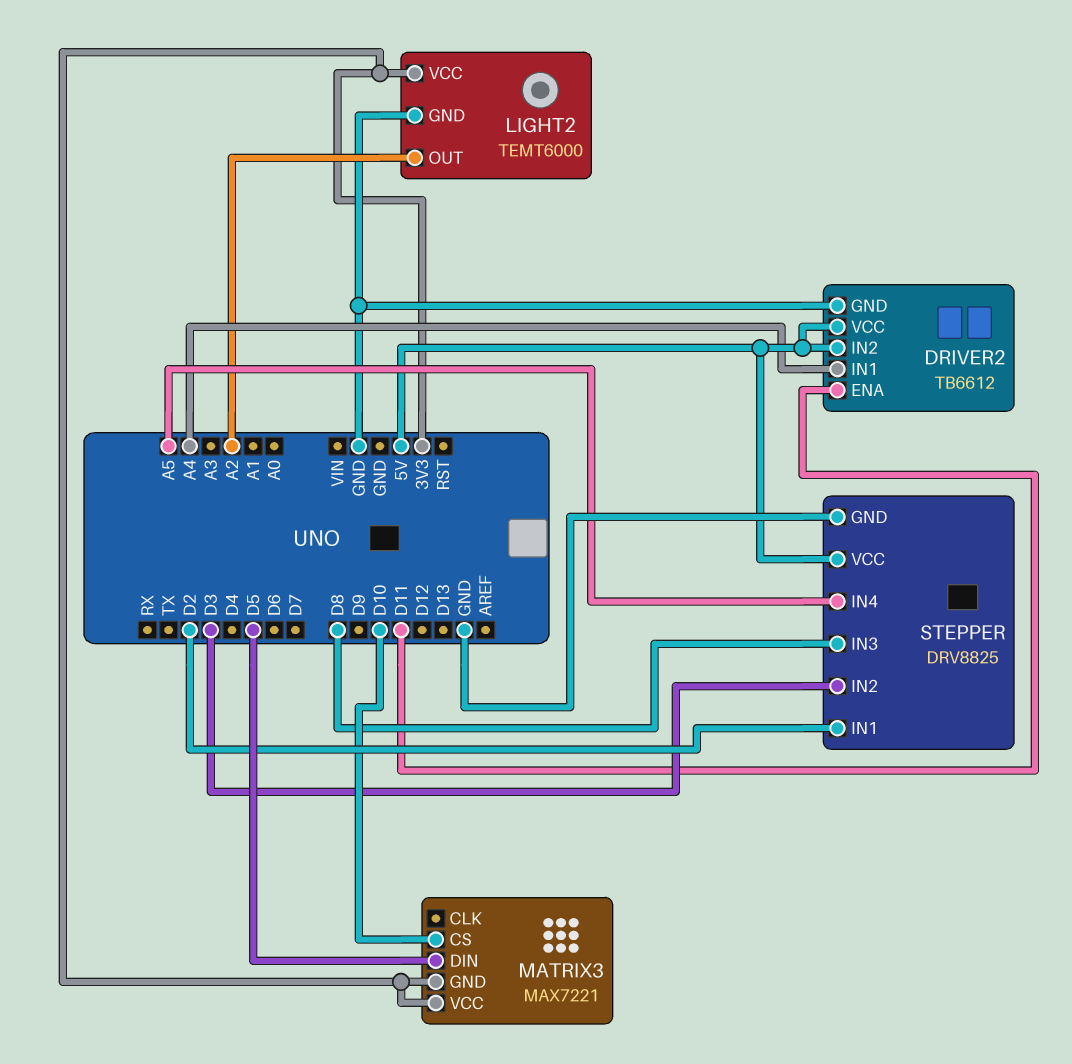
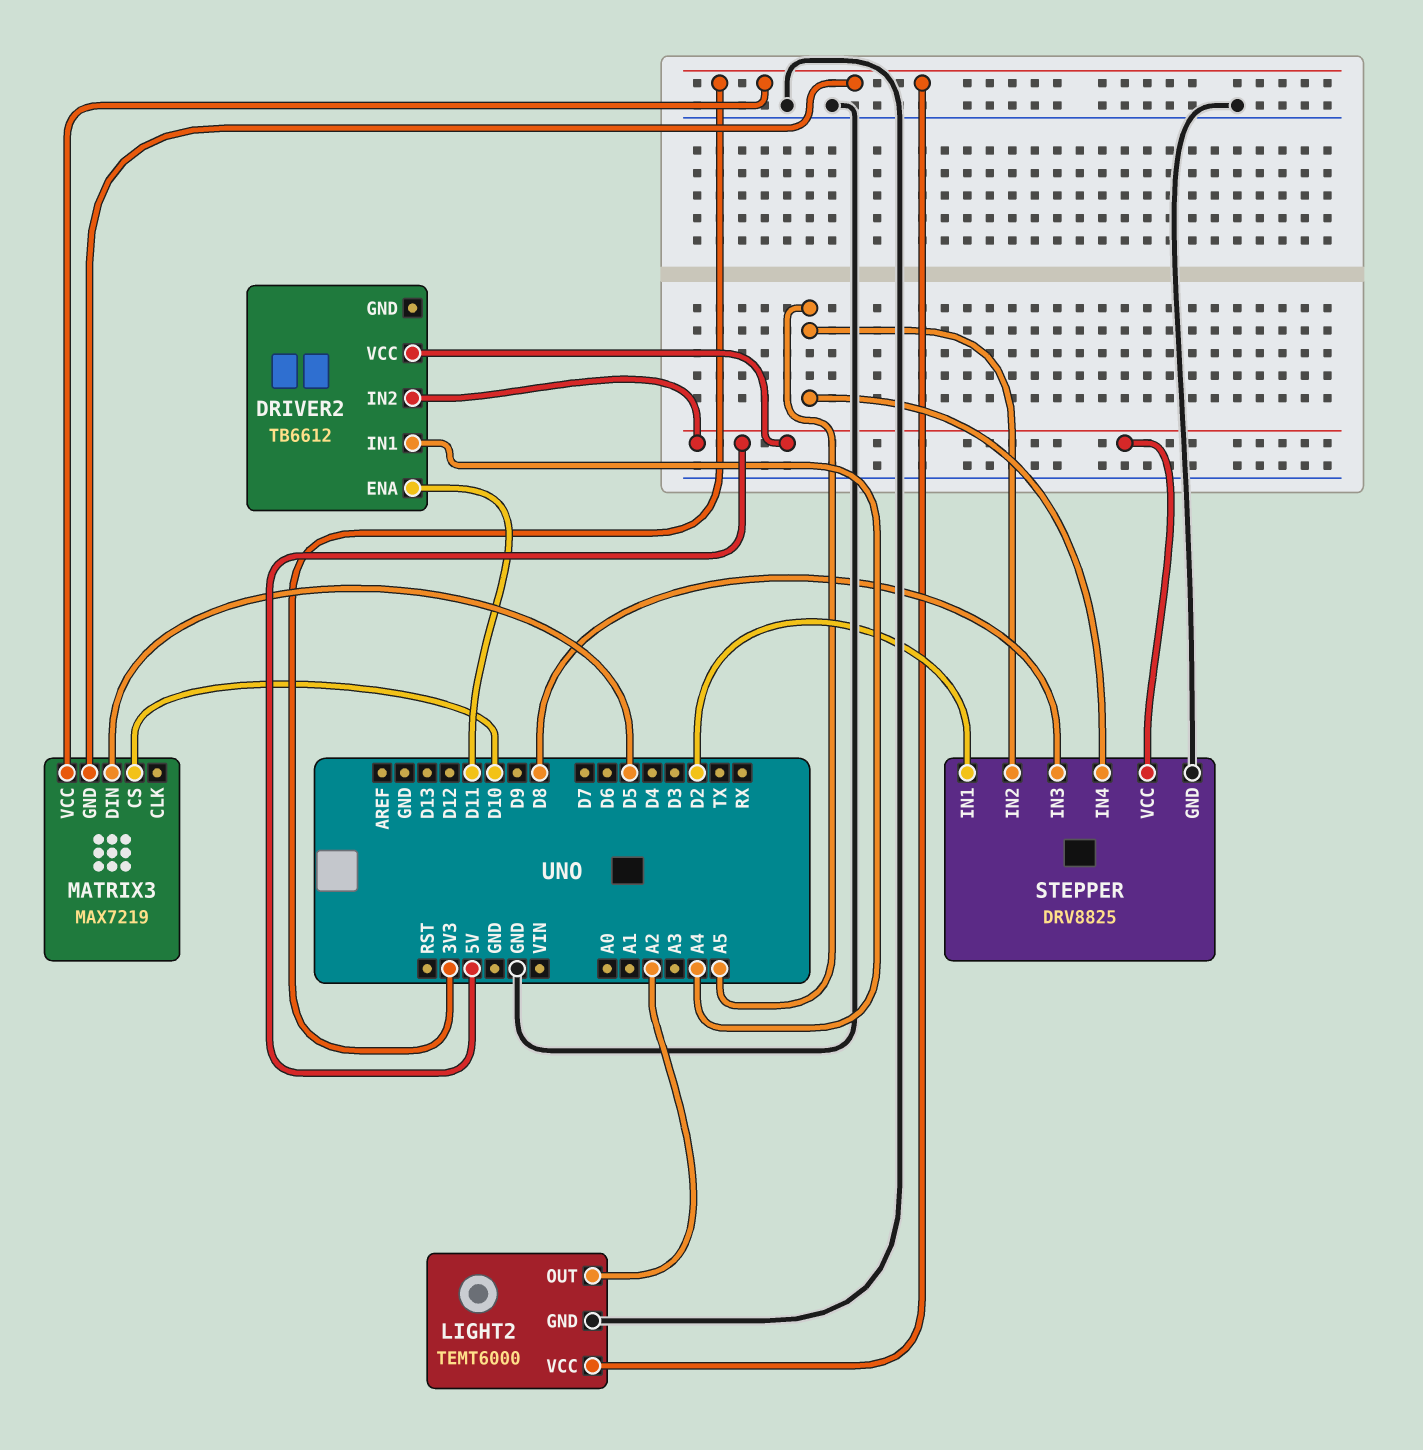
DRIVER2 pin GND: GND -> none
MATRIX3: MAX7221 -> MAX7219
STEPPER pin IN2: D3 -> A5

